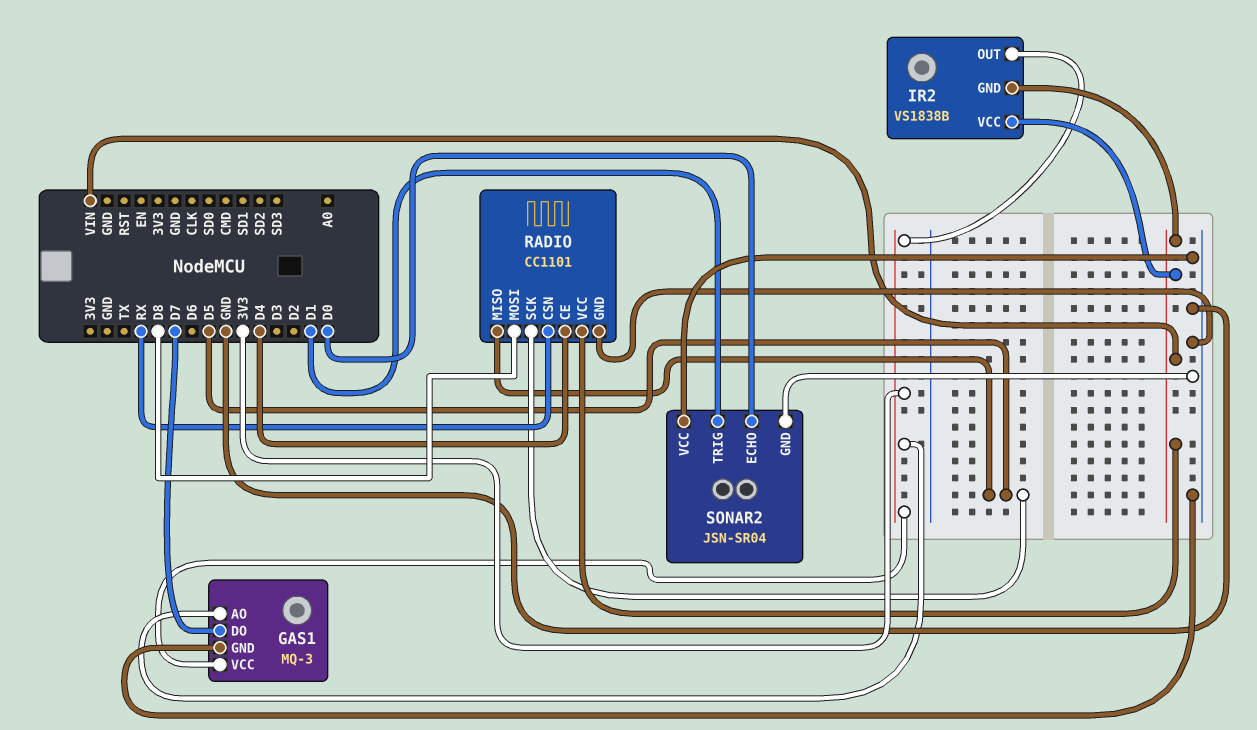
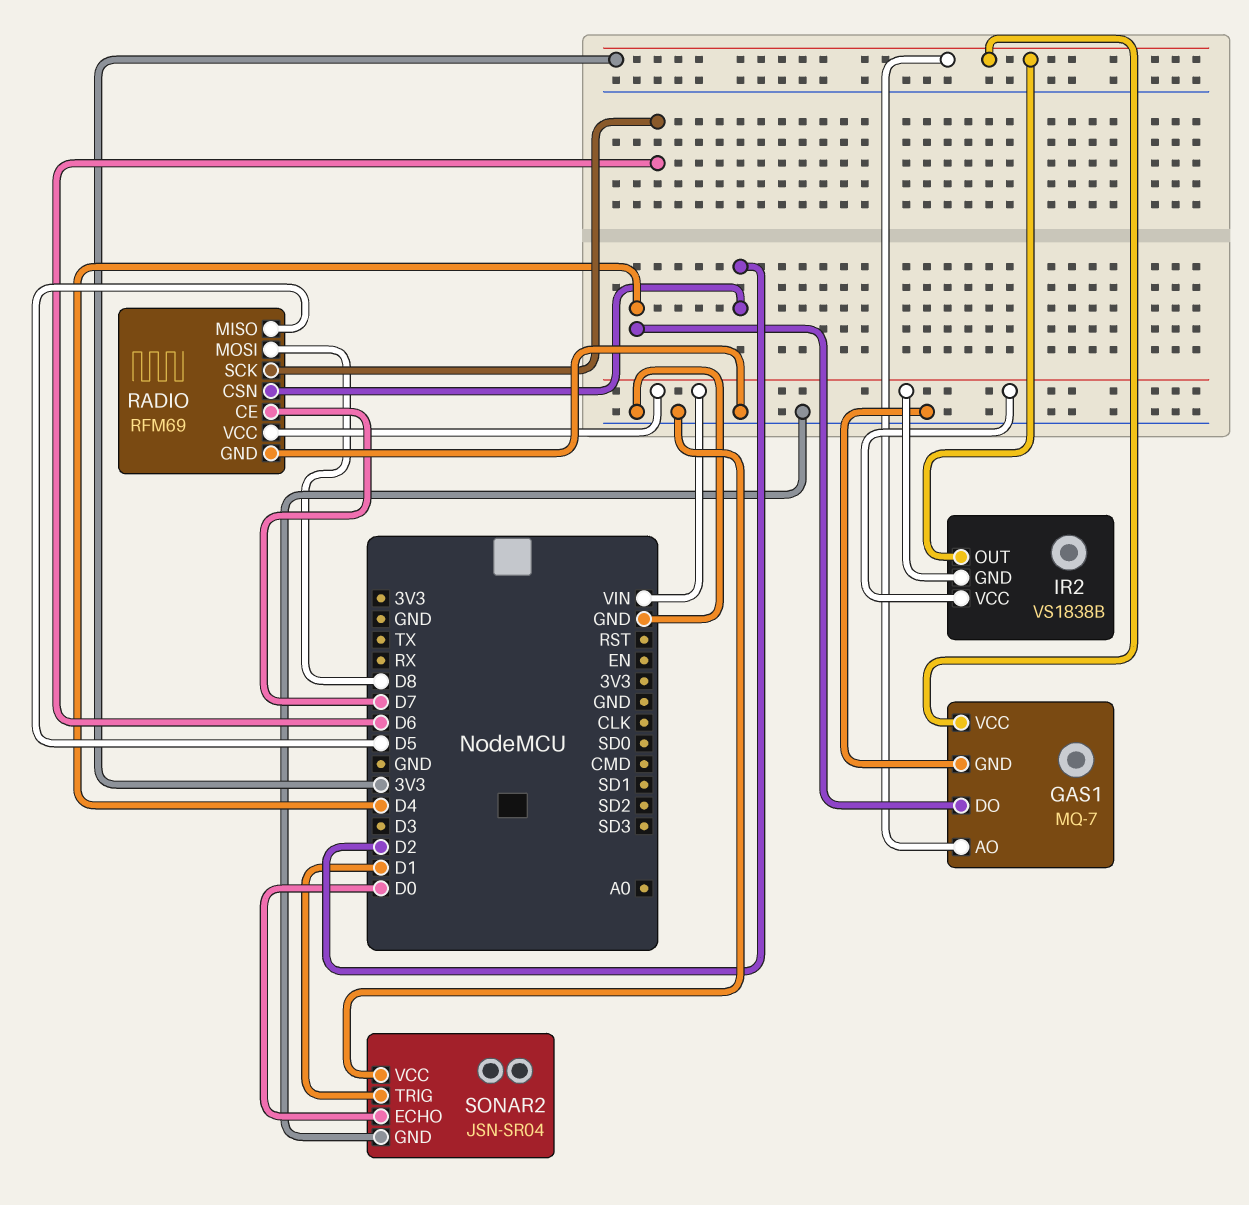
GAS1: MQ-3 -> MQ-7
GAS1 pin DO: D7 -> D4
RADIO: CC1101 -> RFM69
RADIO pin CE: D4 -> D7
RADIO pin CSN: RX -> D2
RADIO pin SCK: D5 -> D6

